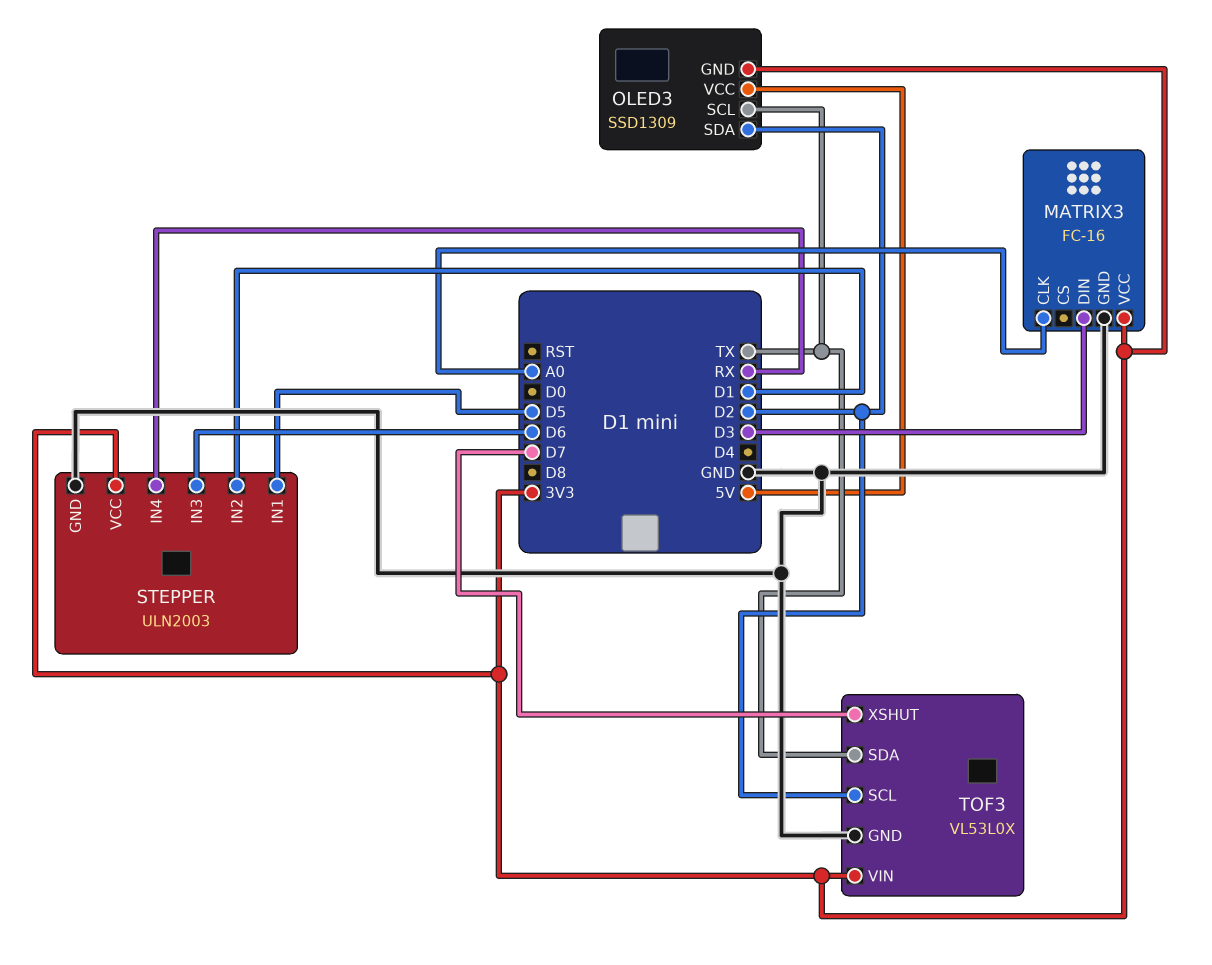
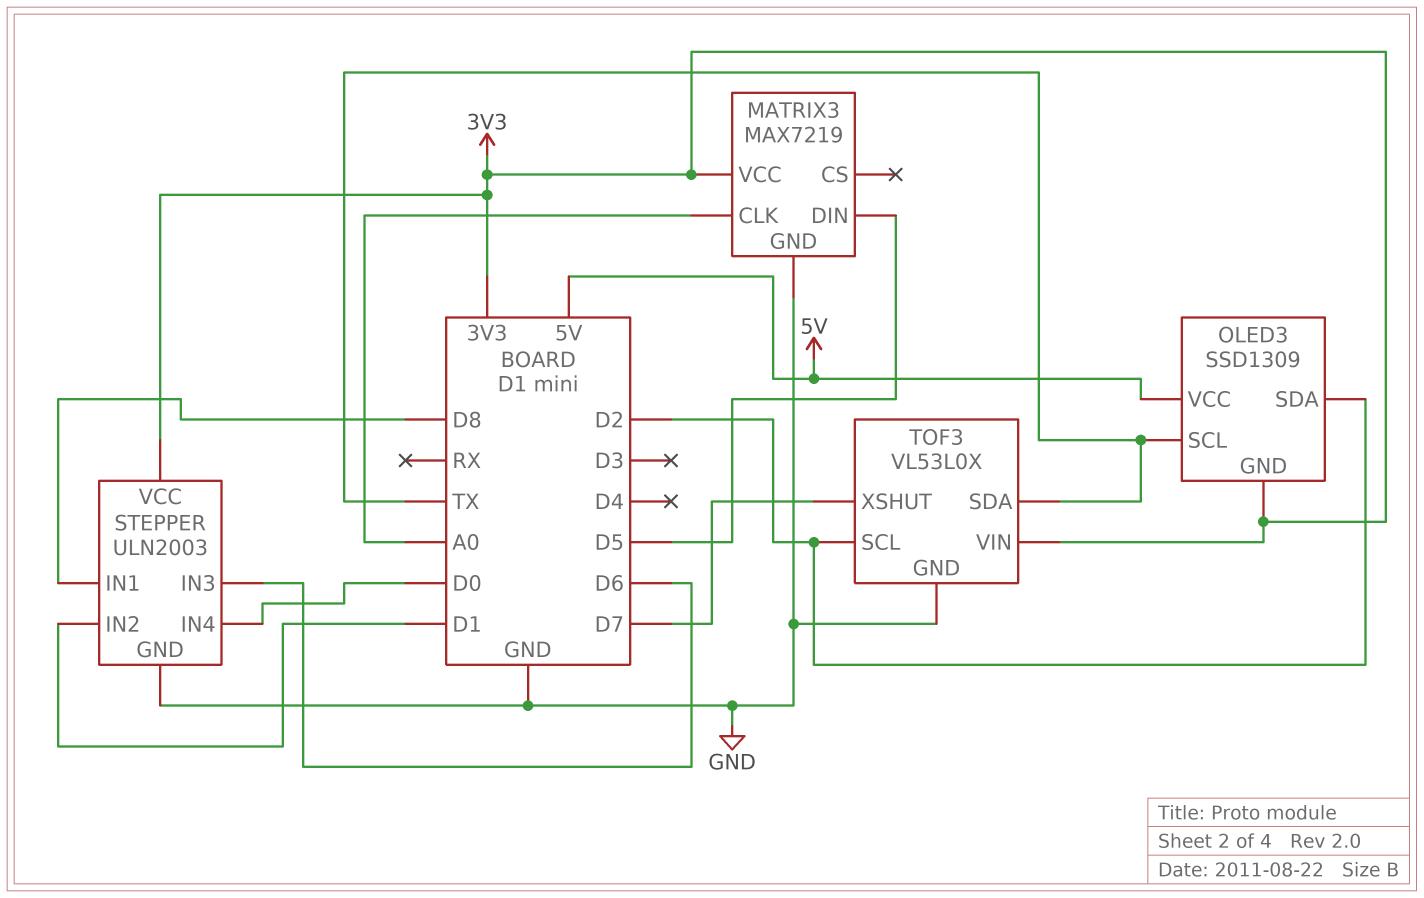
MATRIX3: FC-16 -> MAX7219
MATRIX3 pin DIN: D3 -> D5
STEPPER pin IN1: D5 -> D8
STEPPER pin IN4: RX -> D0

